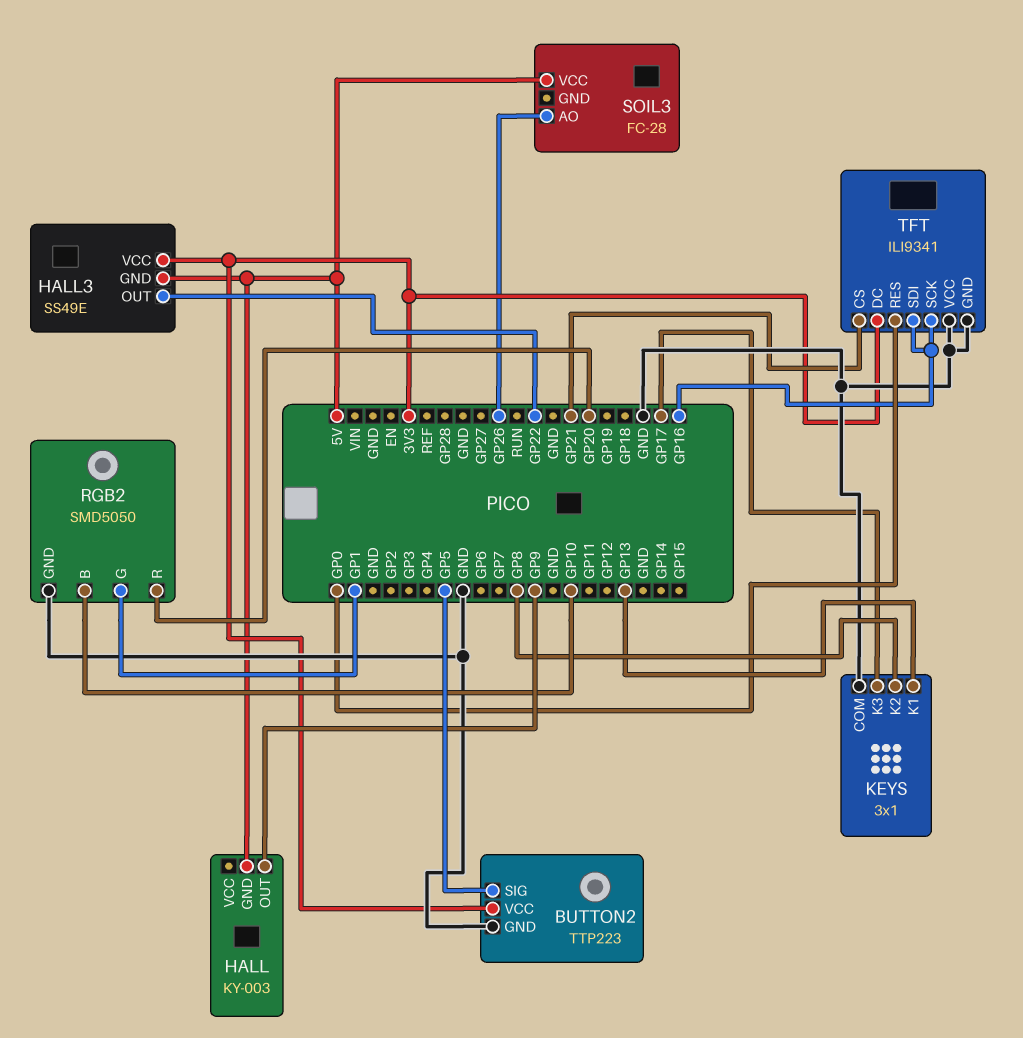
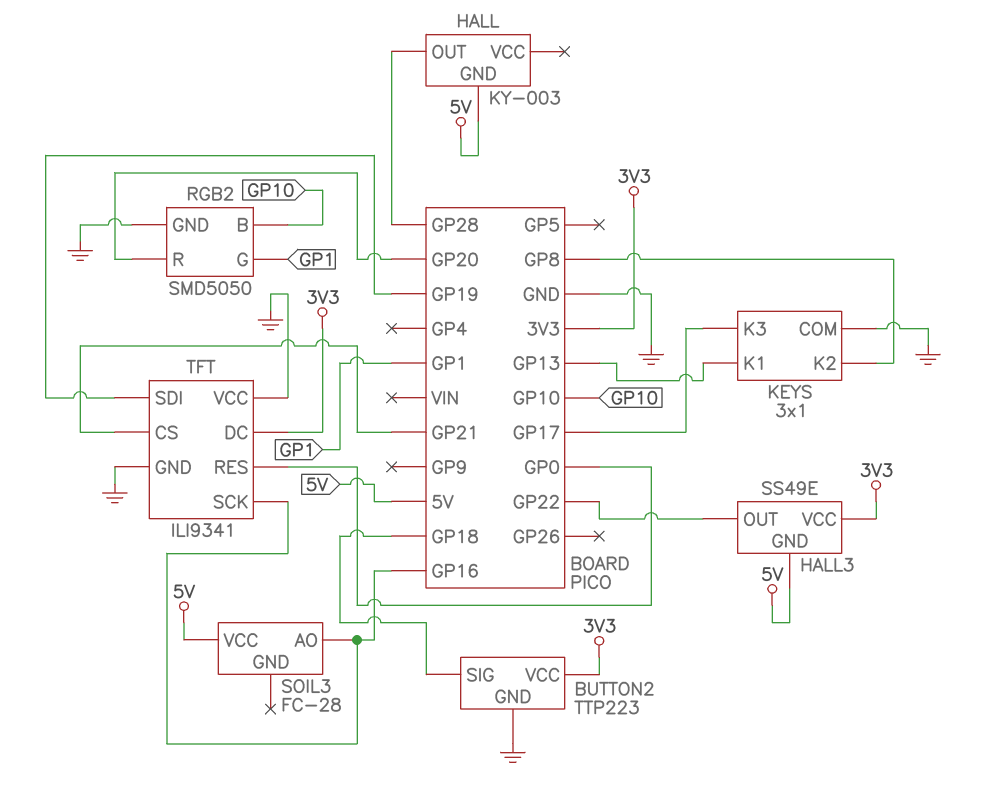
BUTTON2 pin SIG: GP5 -> GP18
HALL pin OUT: GP9 -> GP28
SOIL3 pin AO: GP26 -> GP16
TFT pin SDI: GP16 -> GP19

